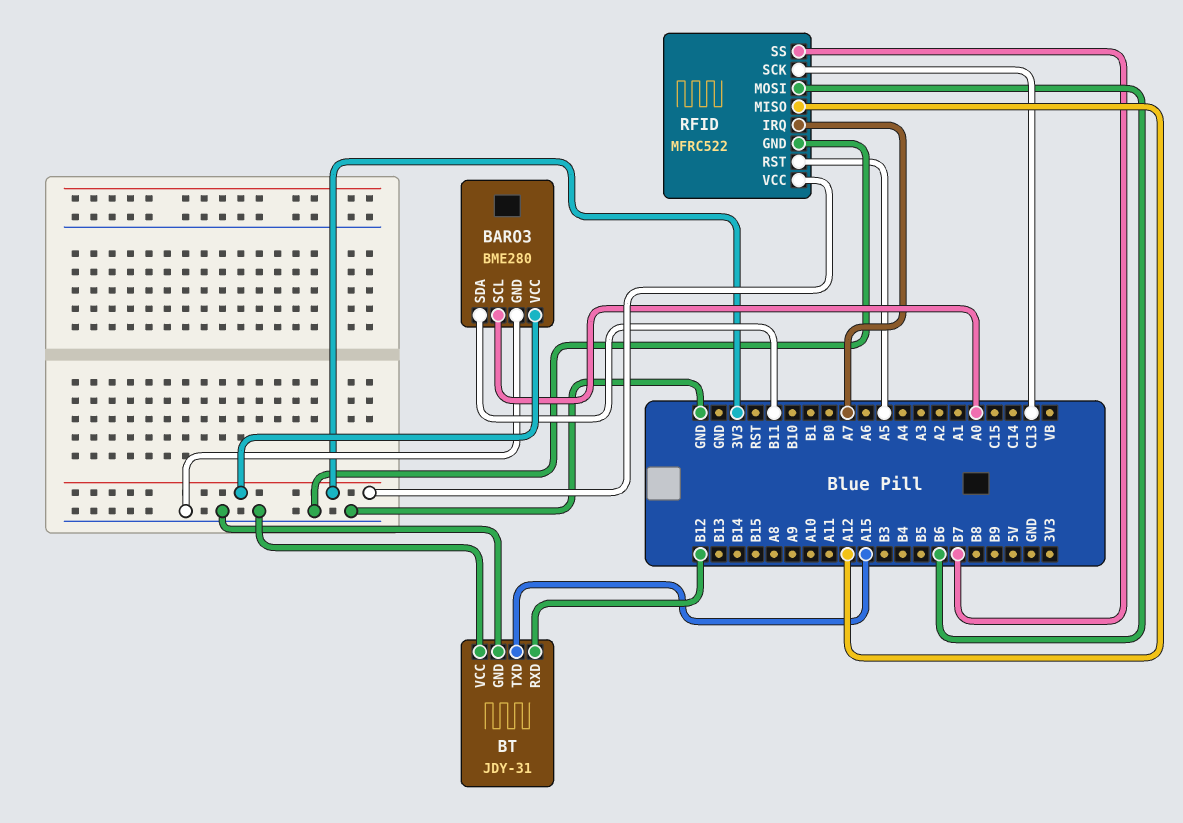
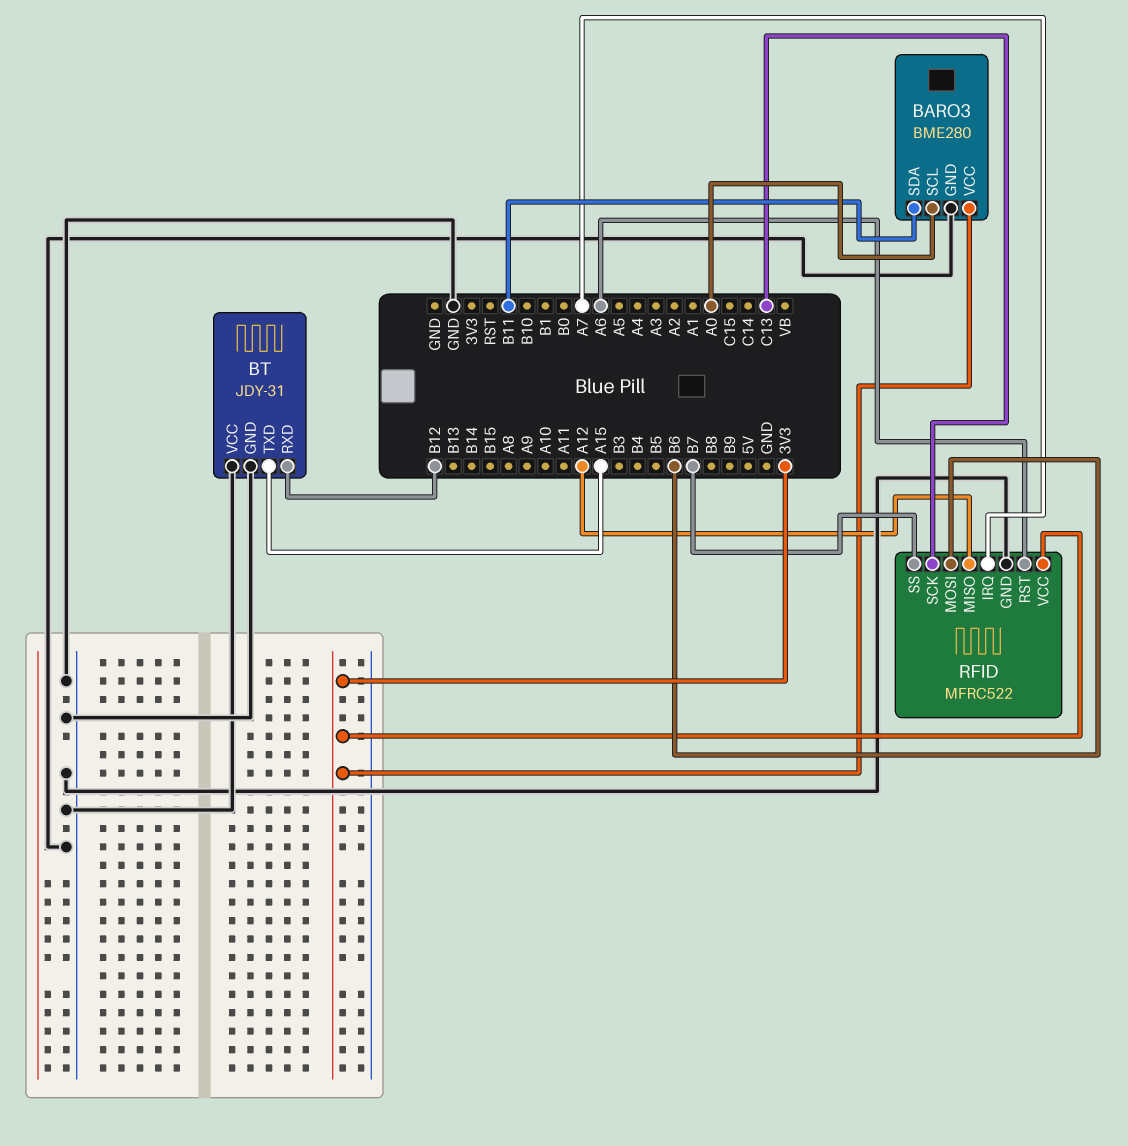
RFID pin RST: A5 -> A6

